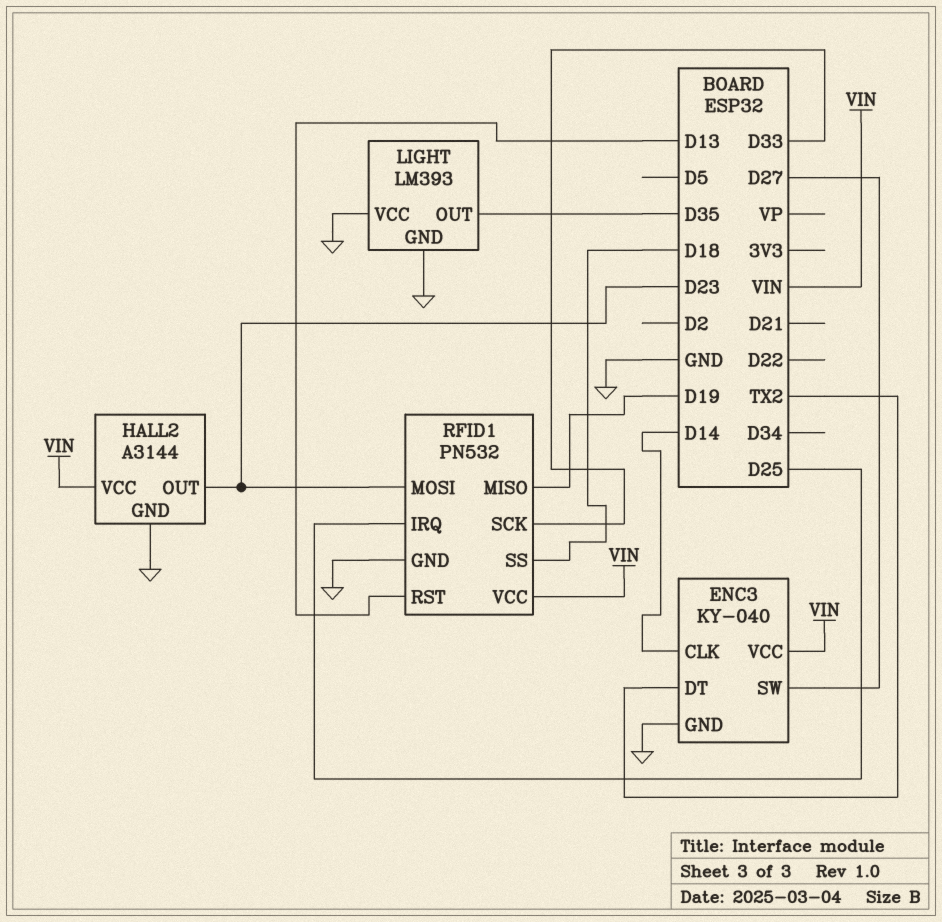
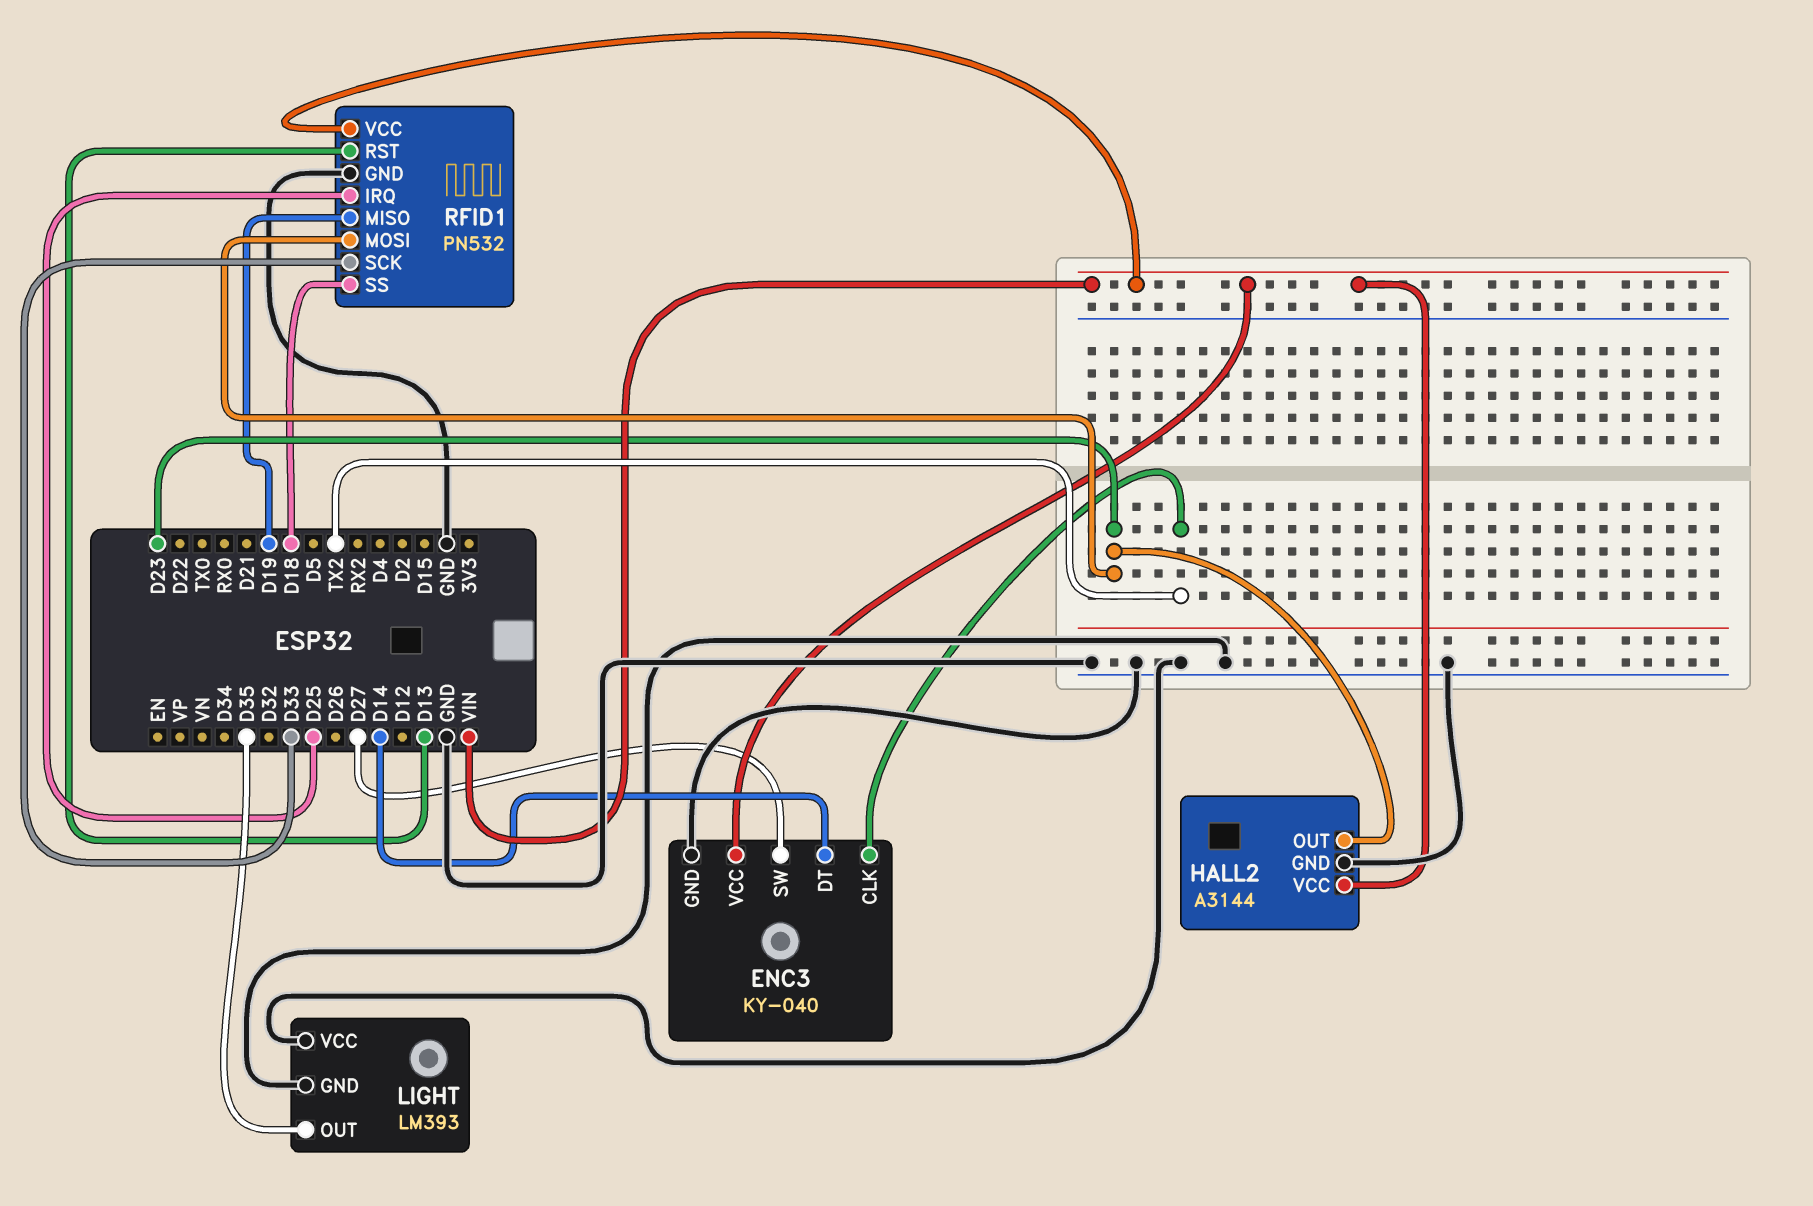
ENC3 pin CLK: D14 -> TX2
ENC3 pin DT: TX2 -> D14

